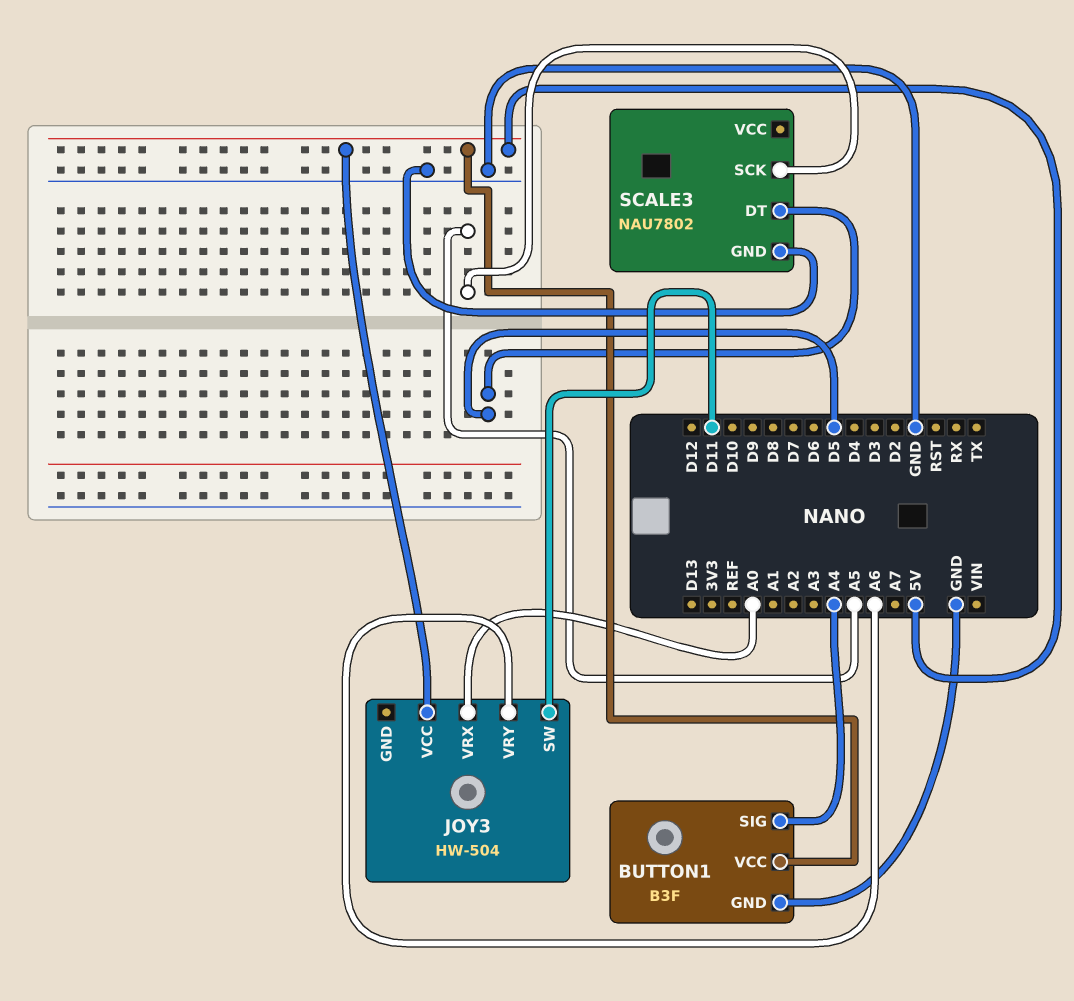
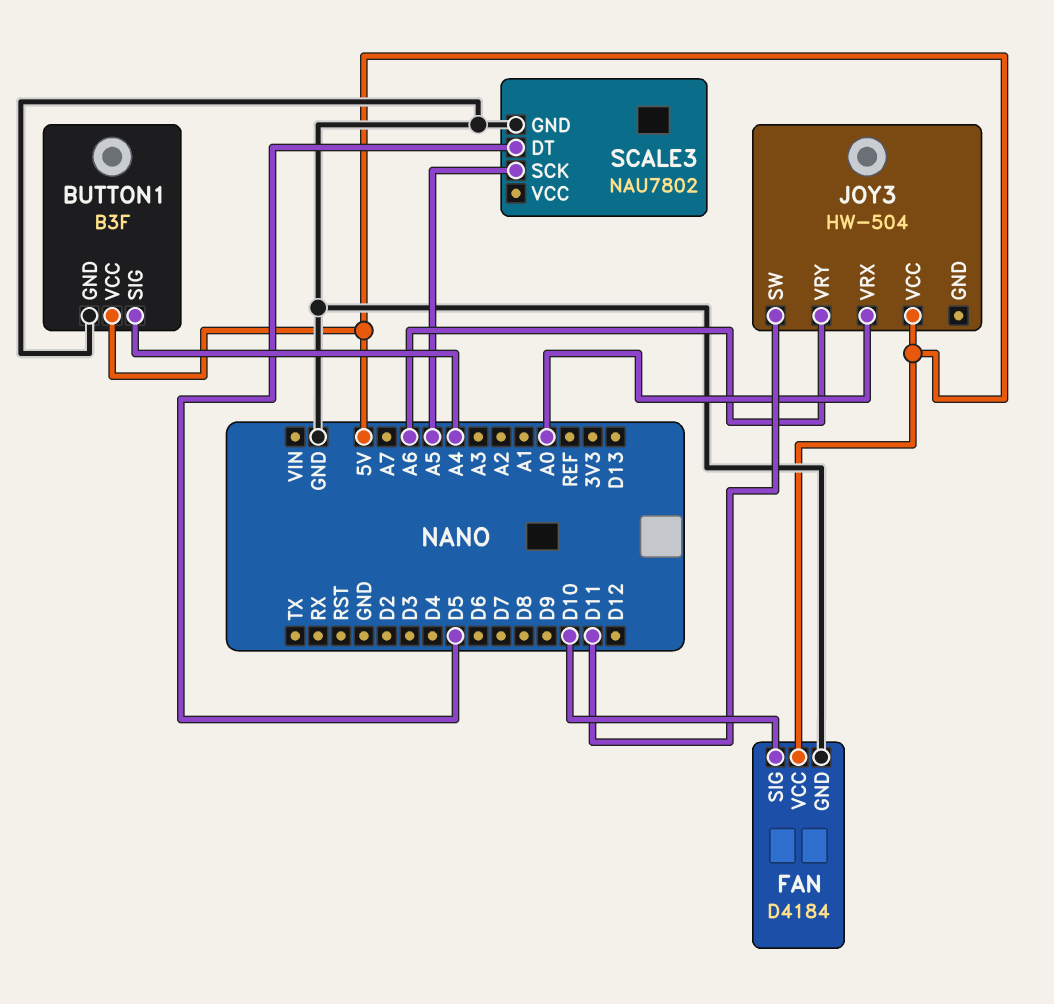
FAN: none -> D4184
FAN pin GND: none -> GND
FAN pin SIG: none -> D10
FAN pin VCC: none -> 5V

